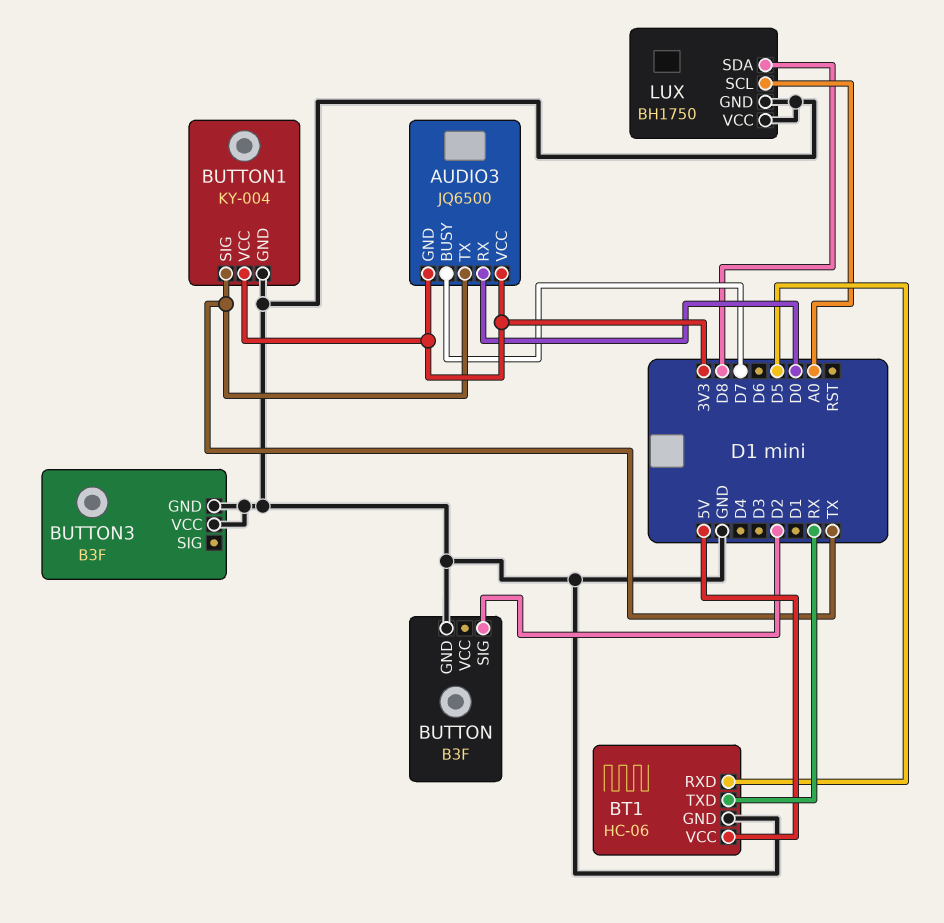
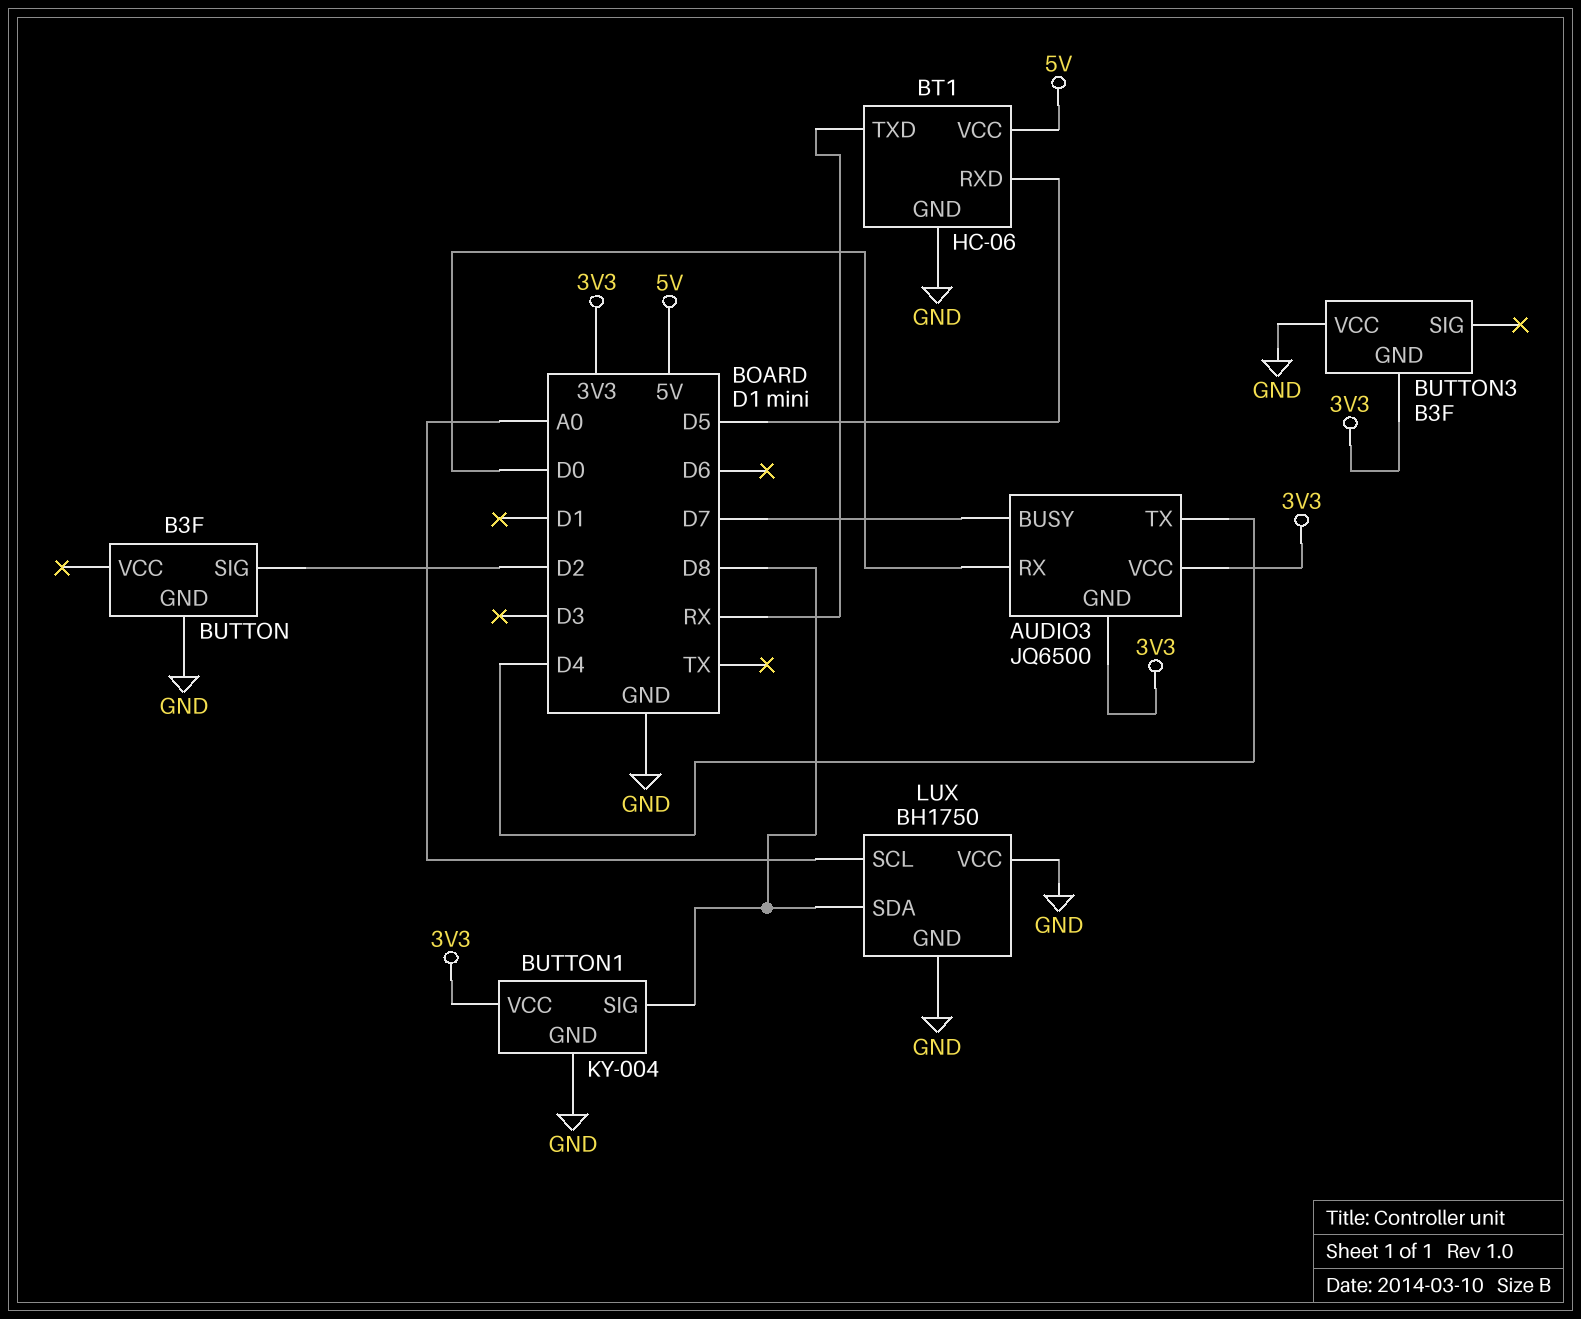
AUDIO3 pin TX: TX -> D4
BUTTON1 pin SIG: TX -> D8
BUTTON3 pin GND: GND -> 3V3

